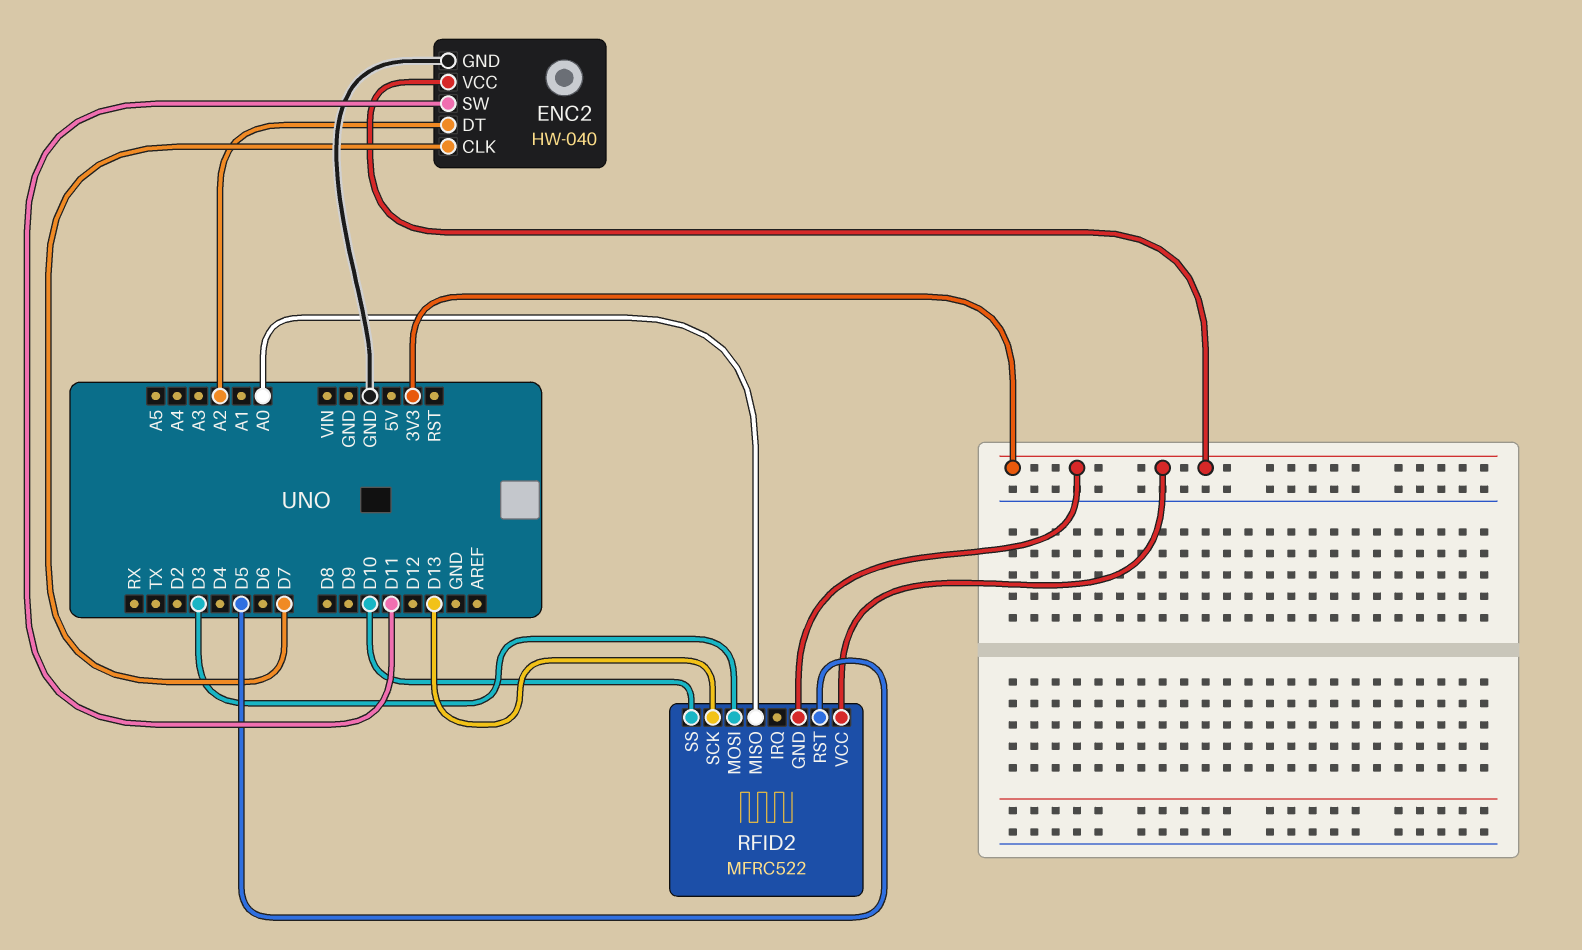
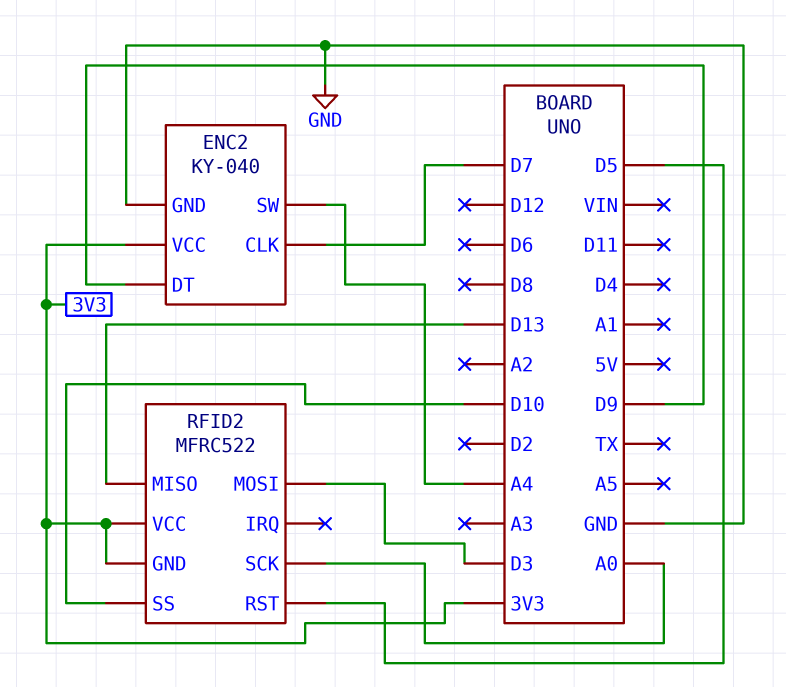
ENC2: HW-040 -> KY-040
ENC2 pin DT: A2 -> D9
ENC2 pin SW: D11 -> A4
RFID2 pin MISO: A0 -> D13
RFID2 pin SCK: D13 -> A0

